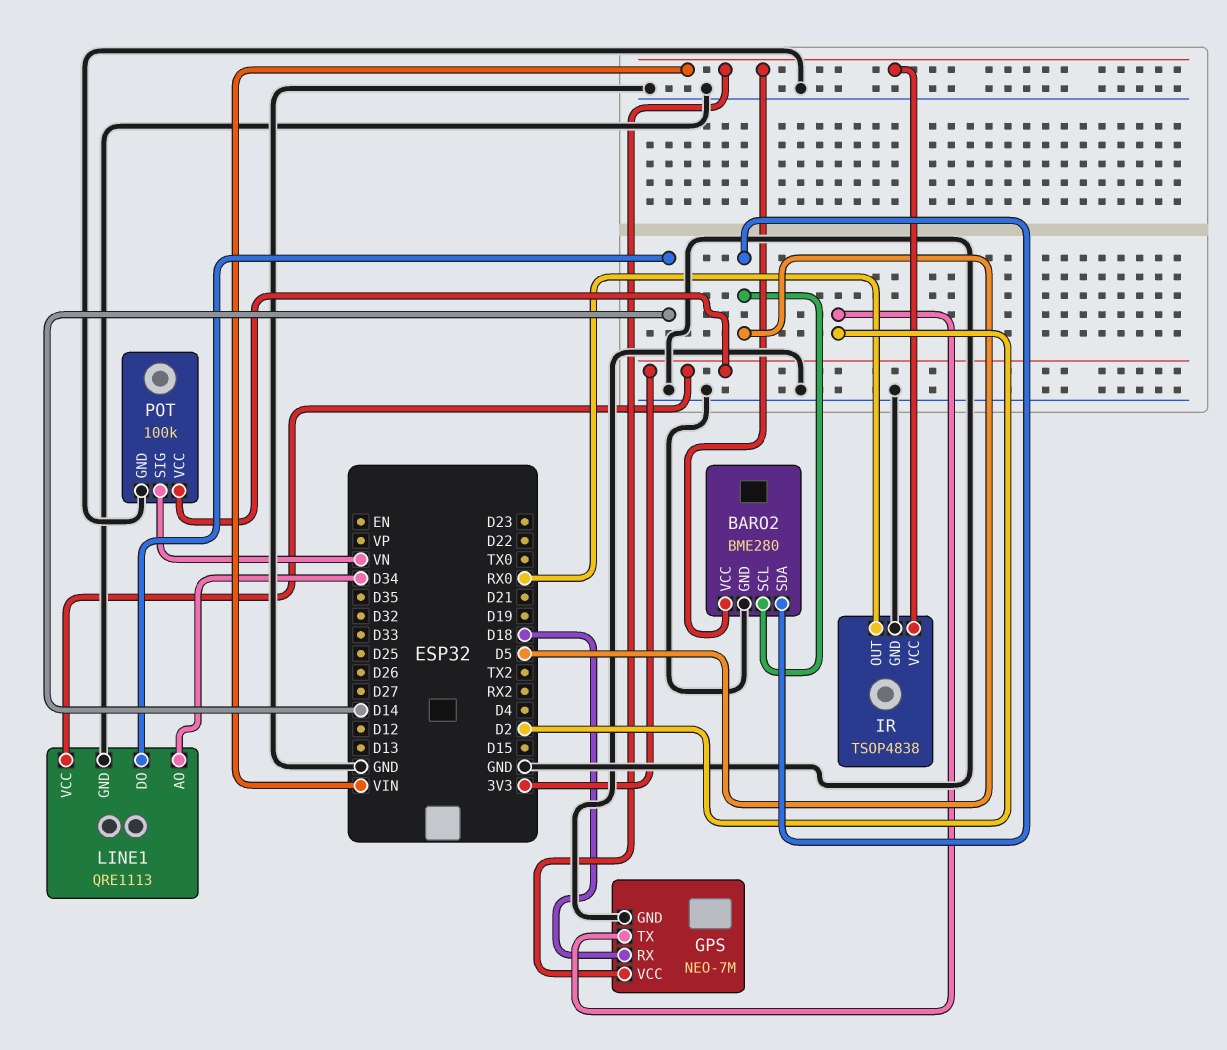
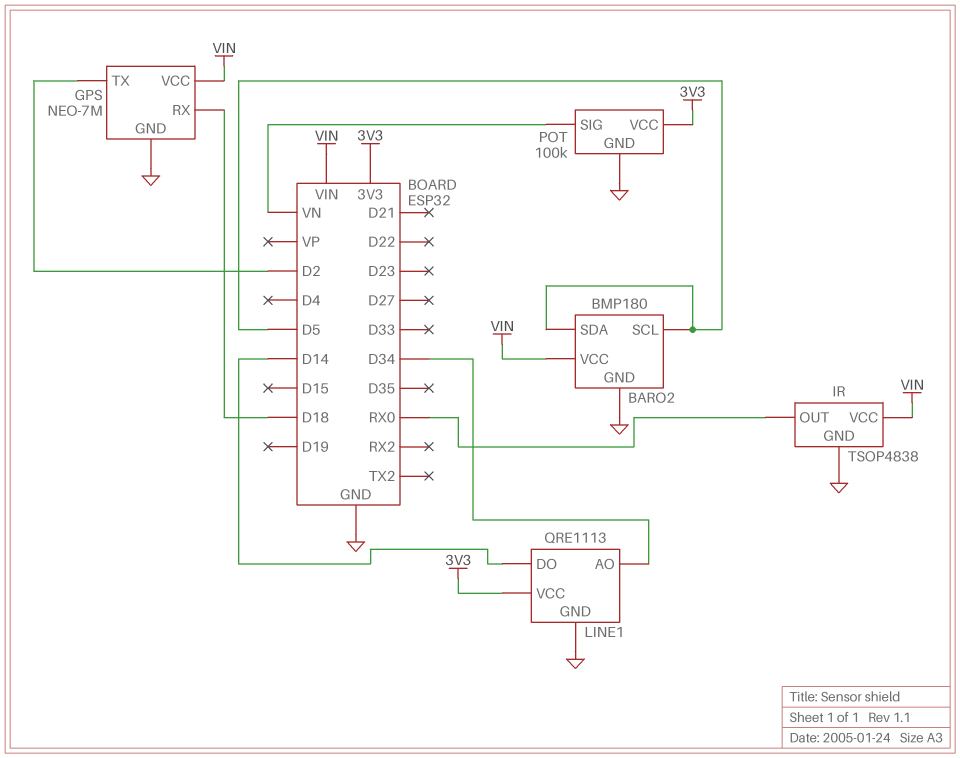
BARO2: BME280 -> BMP180

